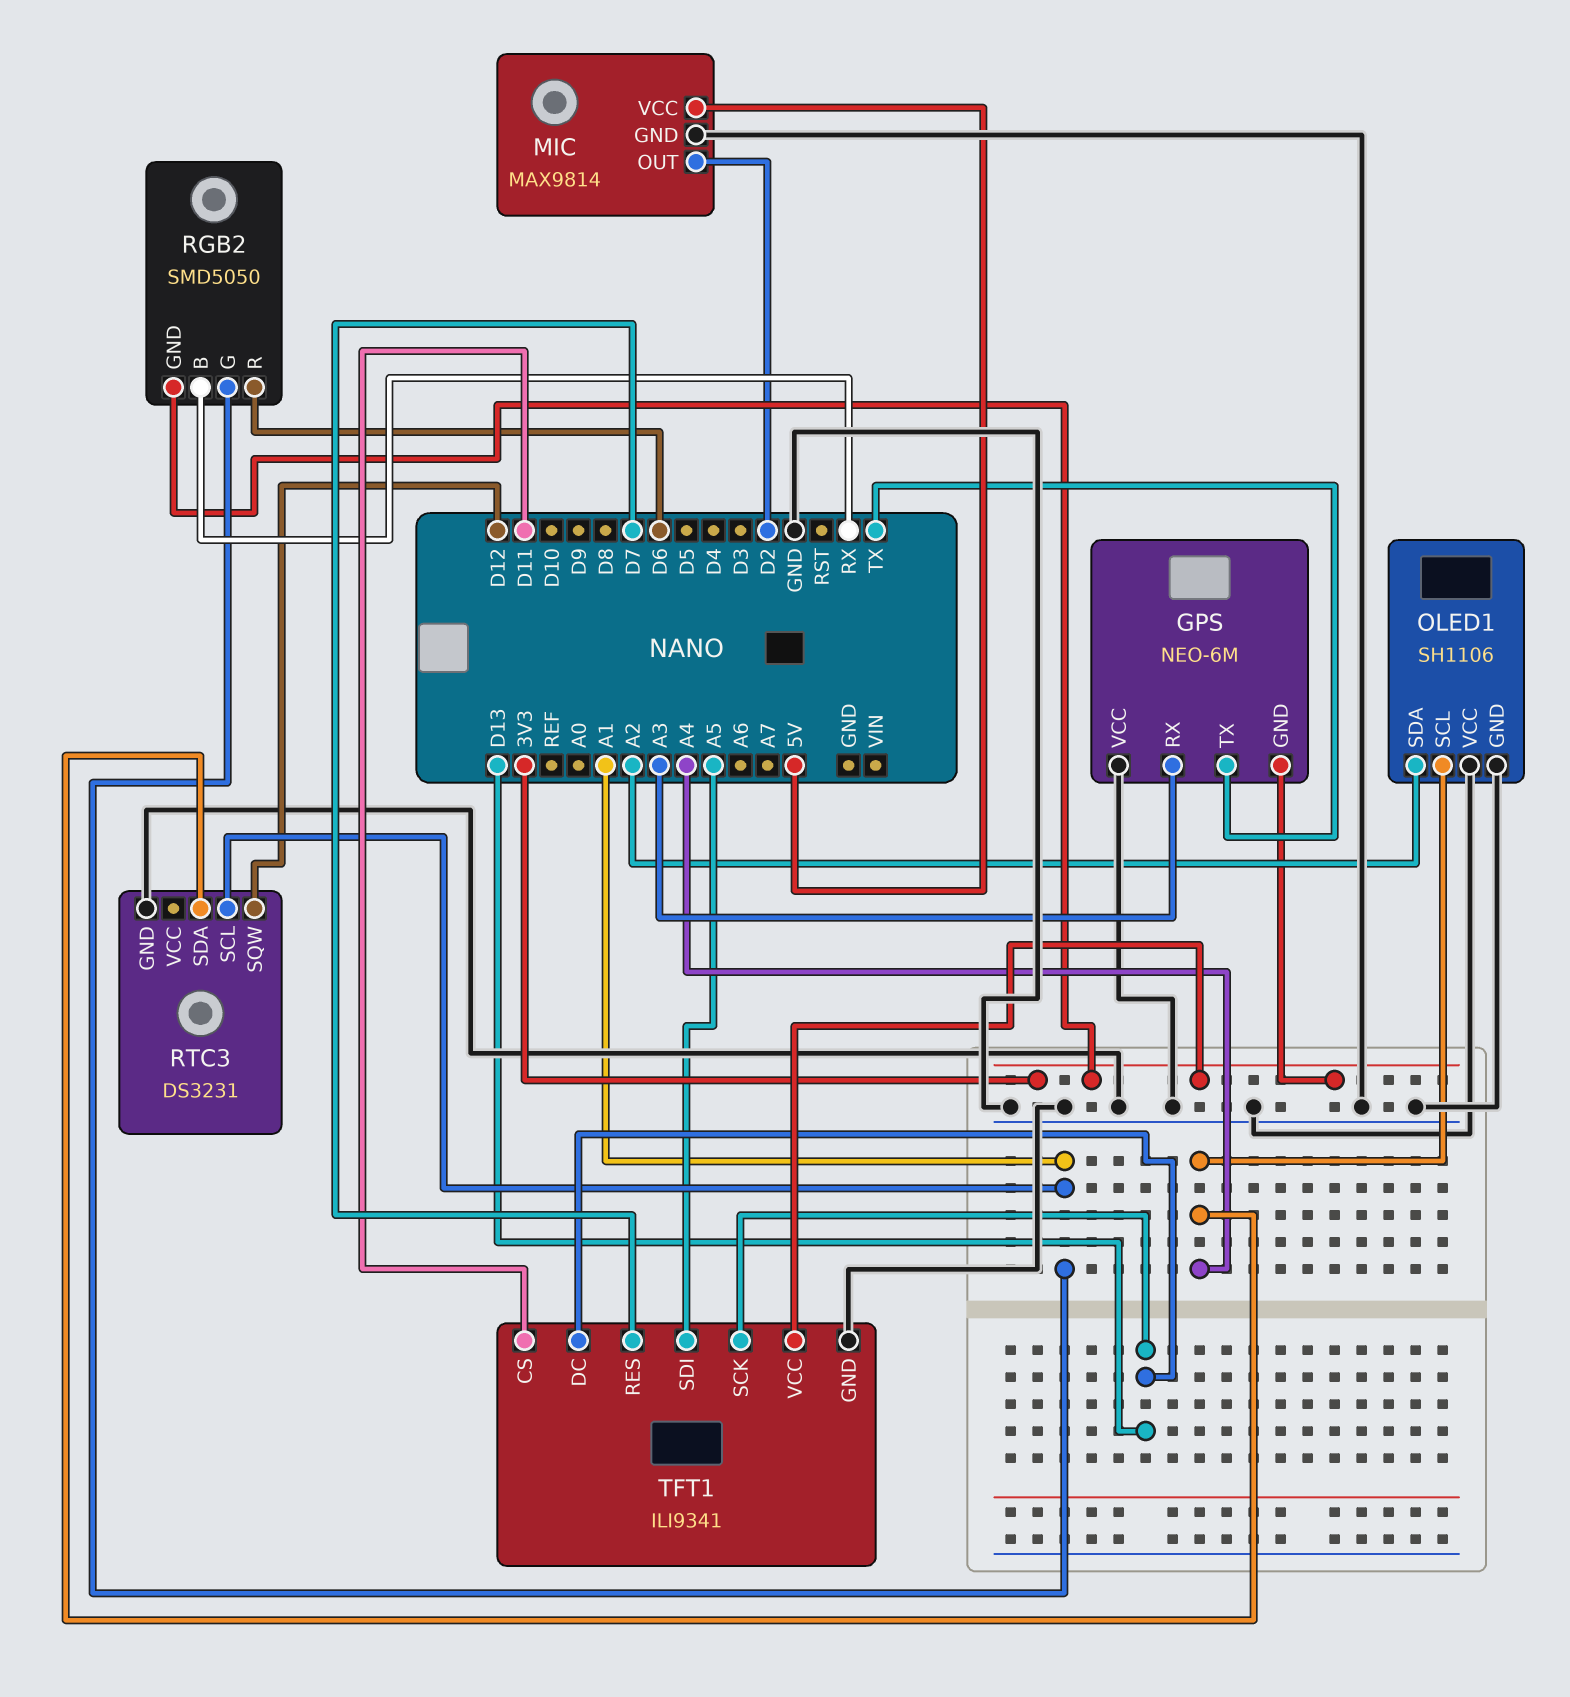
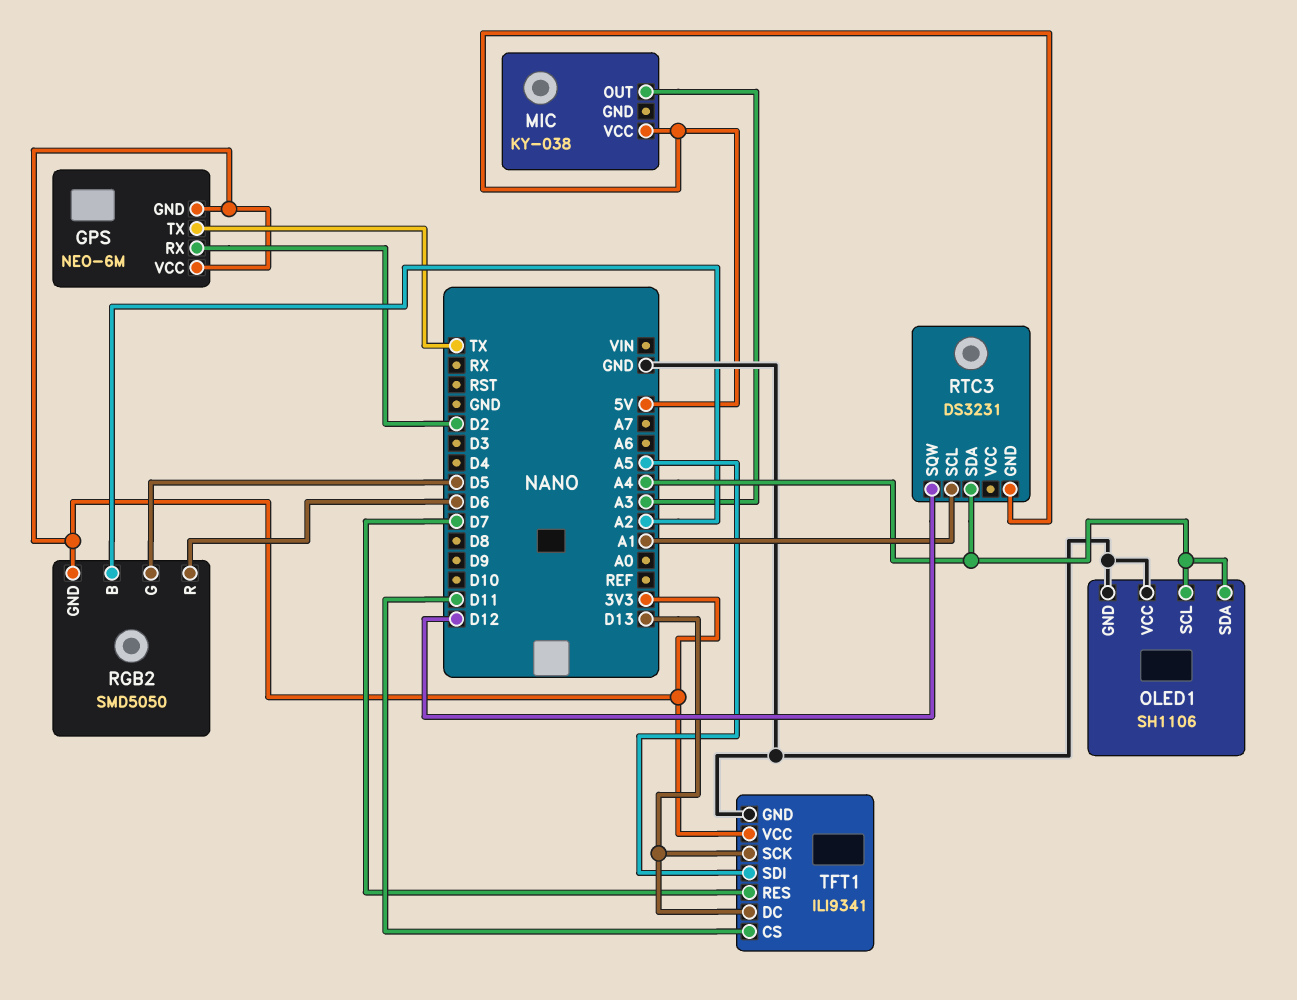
GPS pin RX: A3 -> D2
GPS pin VCC: GND -> 3V3
MIC: MAX9814 -> KY-038
MIC pin GND: GND -> none
MIC pin OUT: D2 -> A3
OLED1 pin SDA: A2 -> A4
RGB2 pin B: RX -> A2
RGB2 pin G: A1 -> D5
RTC3 pin GND: GND -> 5V

